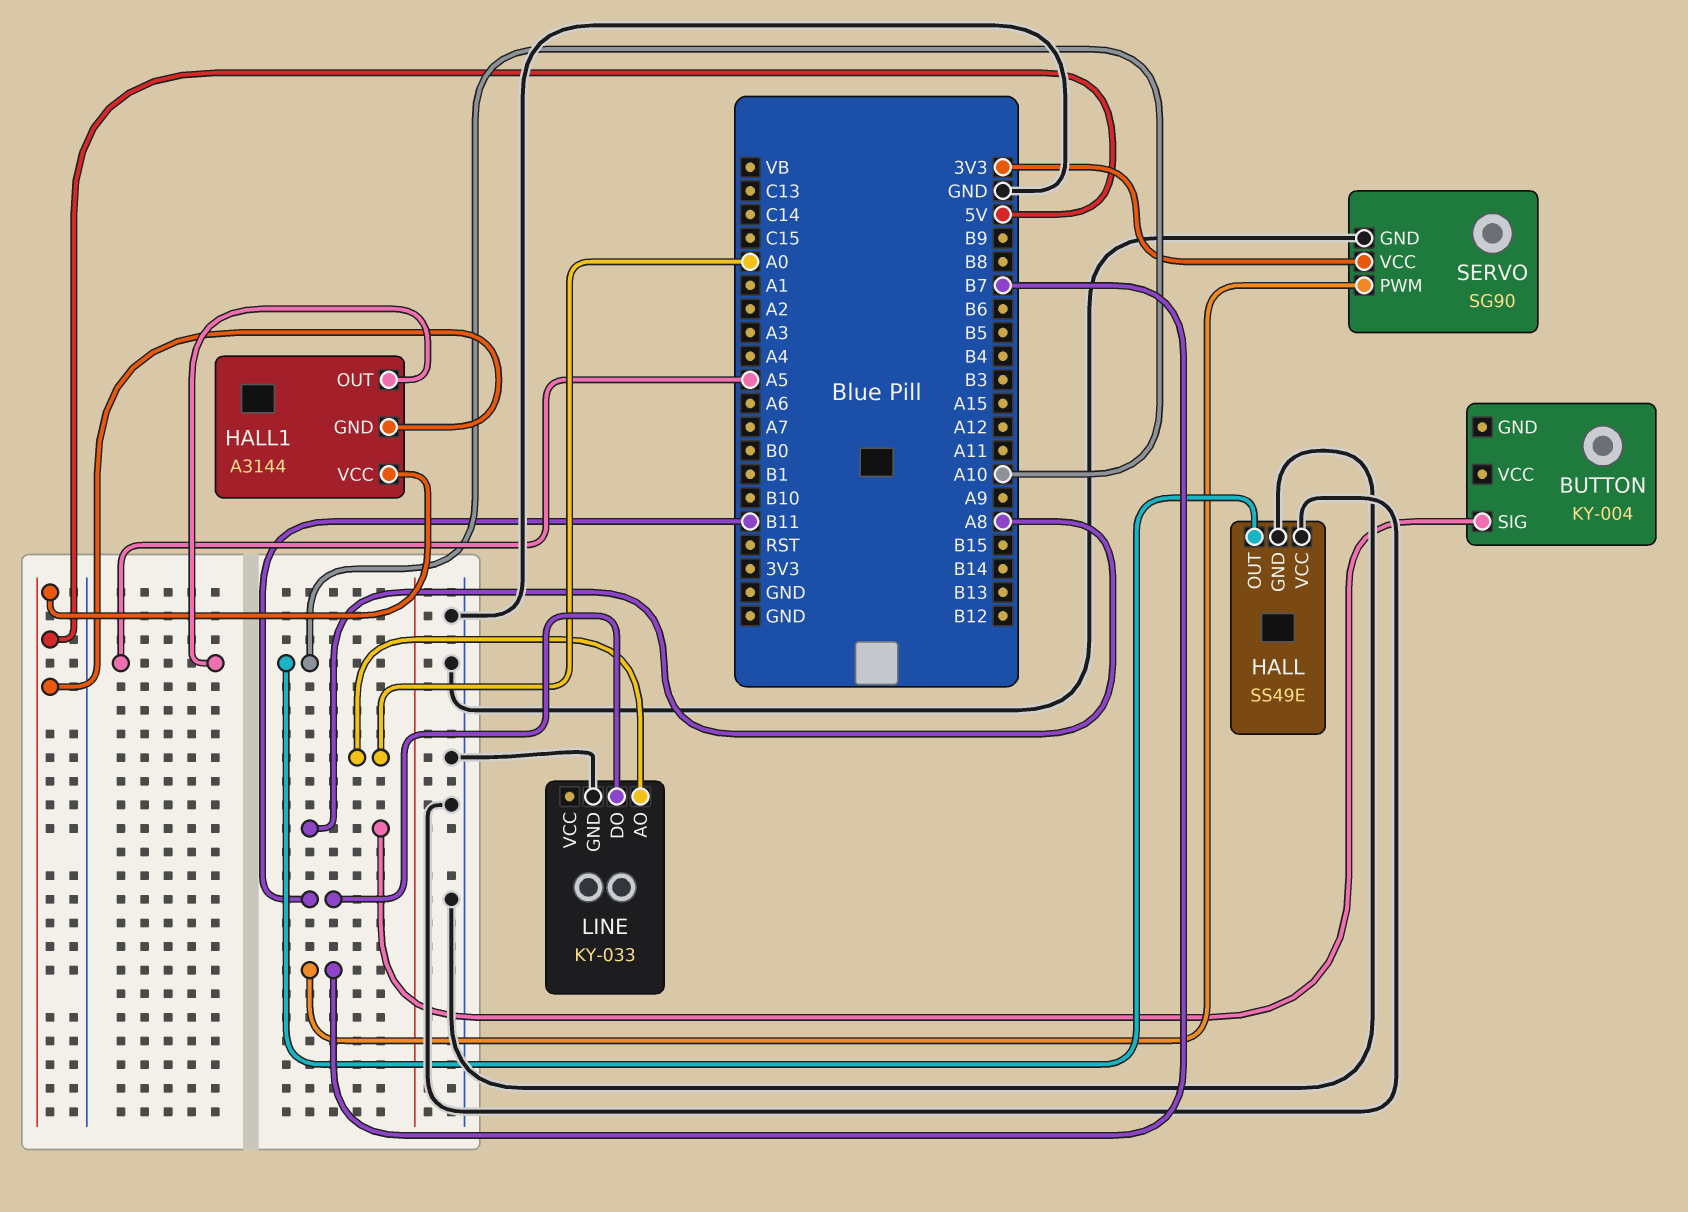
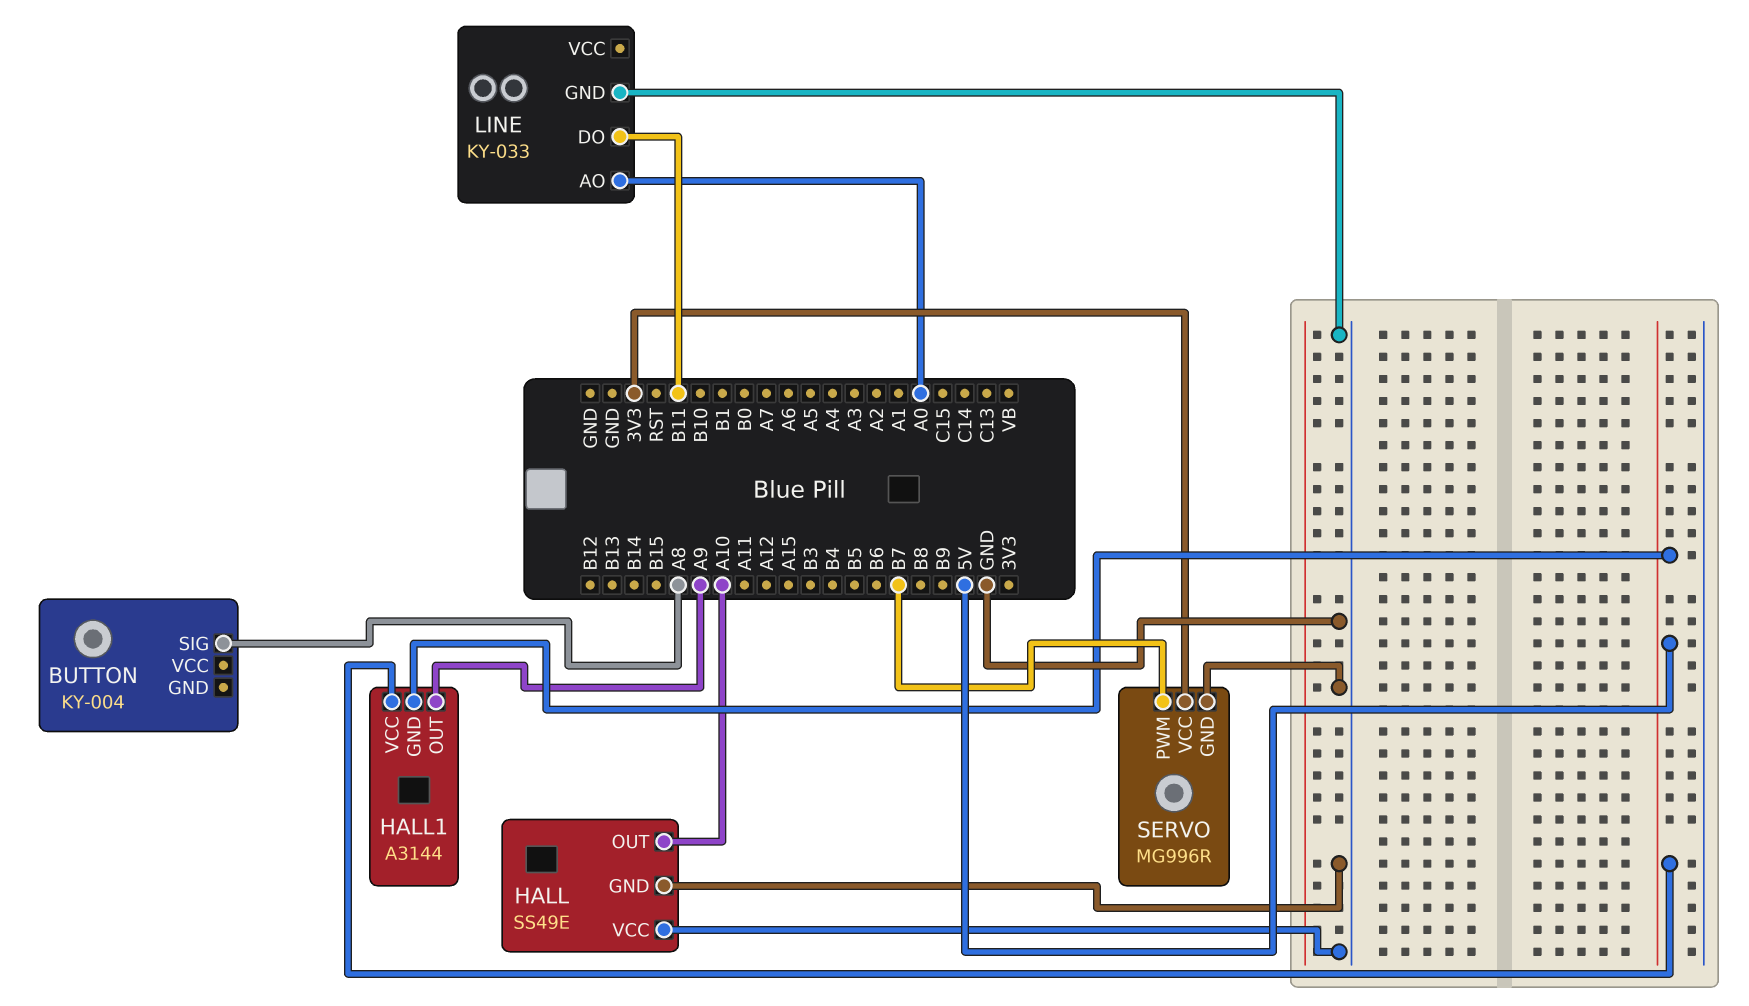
HALL1 pin OUT: A5 -> A9
SERVO: SG90 -> MG996R

